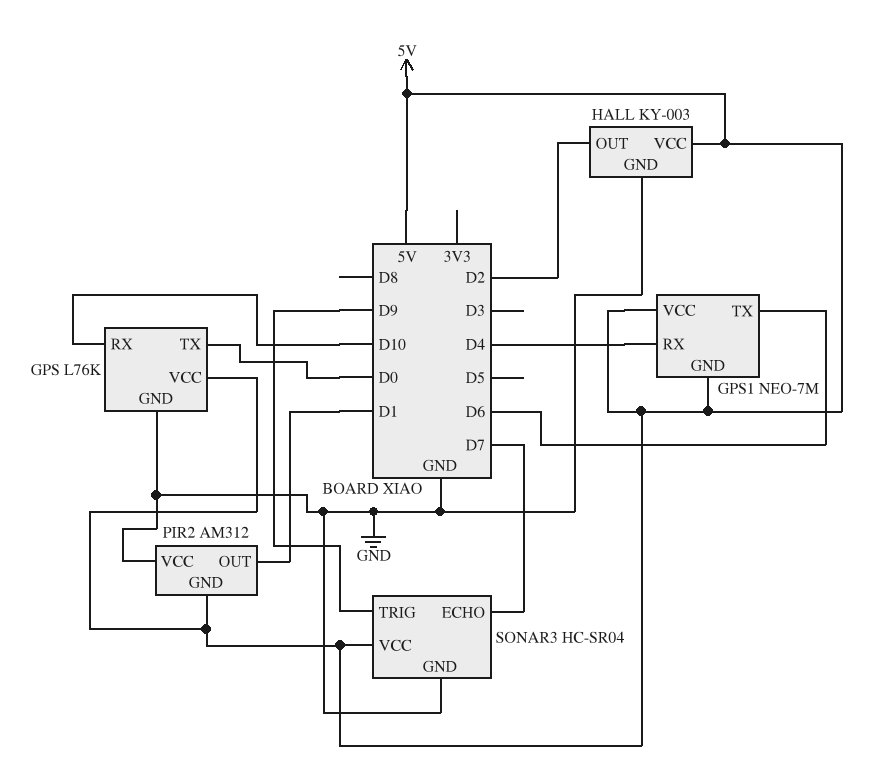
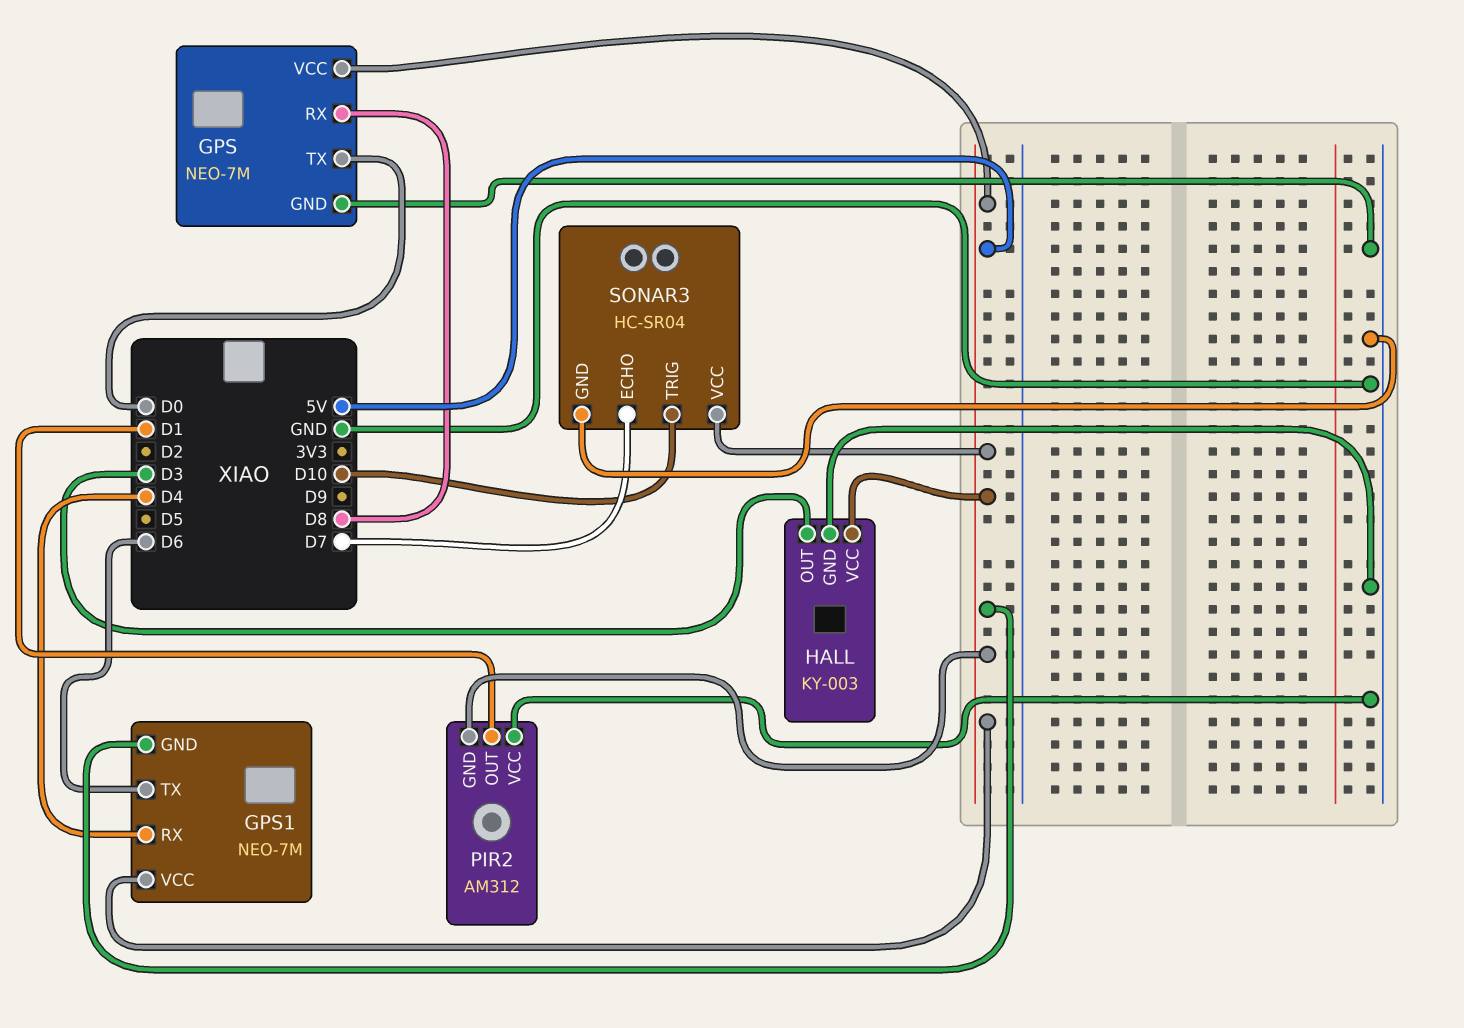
GPS: L76K -> NEO-7M
GPS pin RX: D10 -> D8
HALL pin OUT: D2 -> D3
SONAR3 pin TRIG: D9 -> D10

